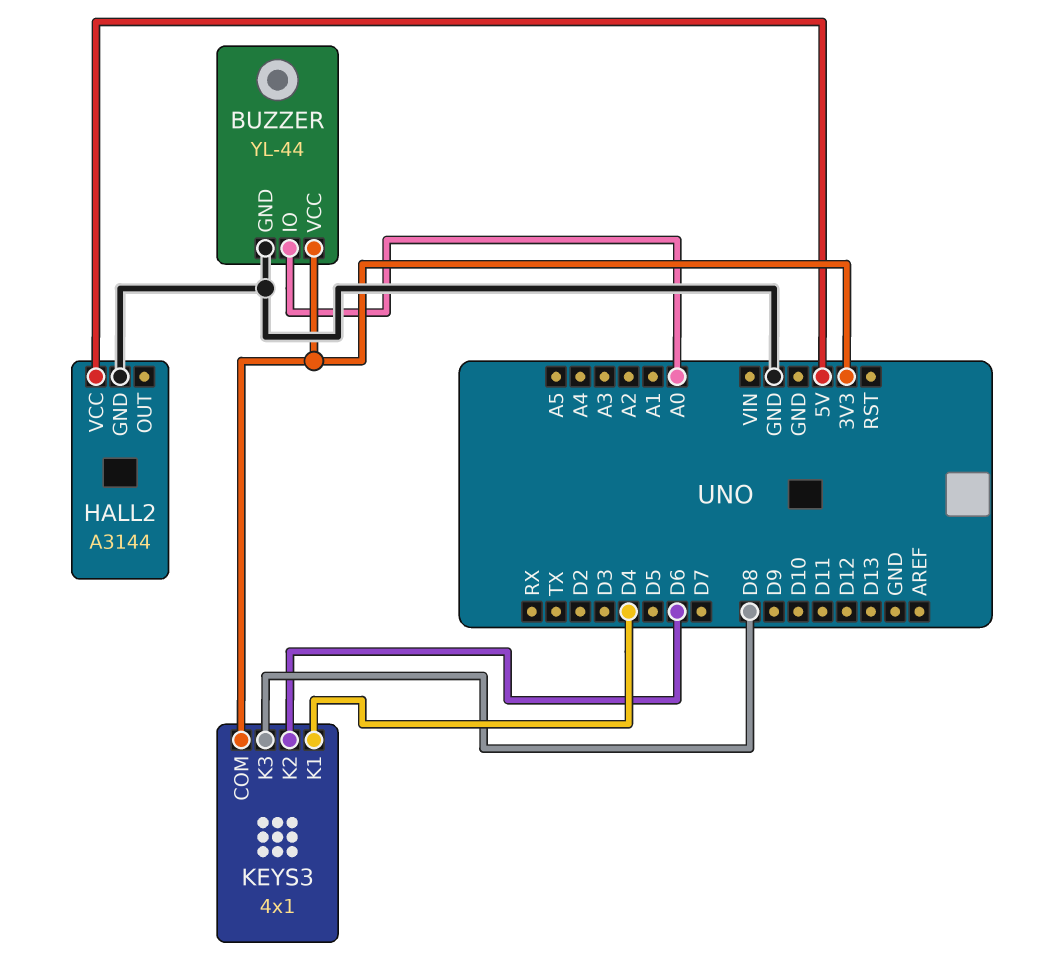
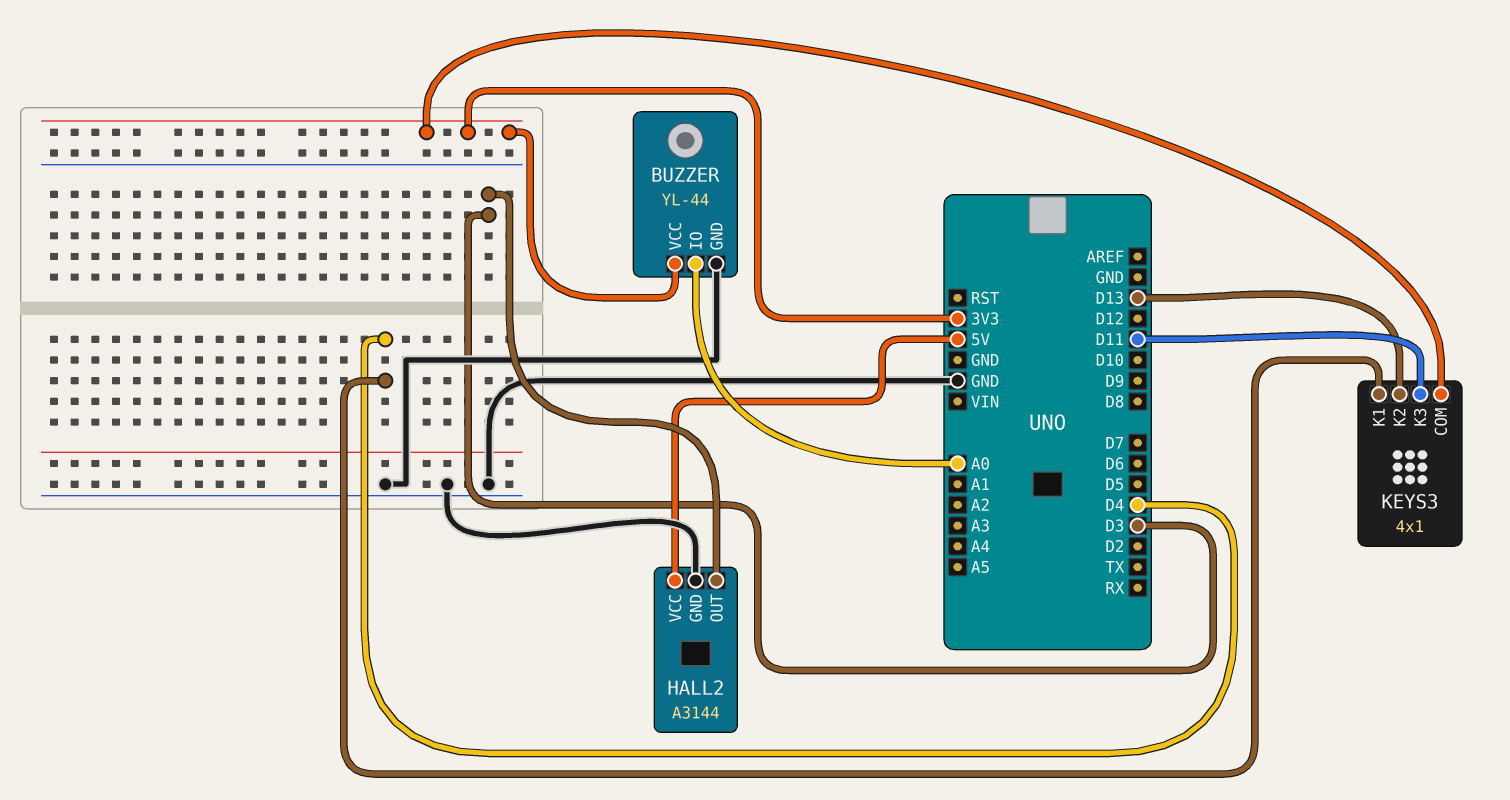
HALL2 pin OUT: none -> D3
KEYS3 pin K2: D6 -> D13
KEYS3 pin K3: D8 -> D11

